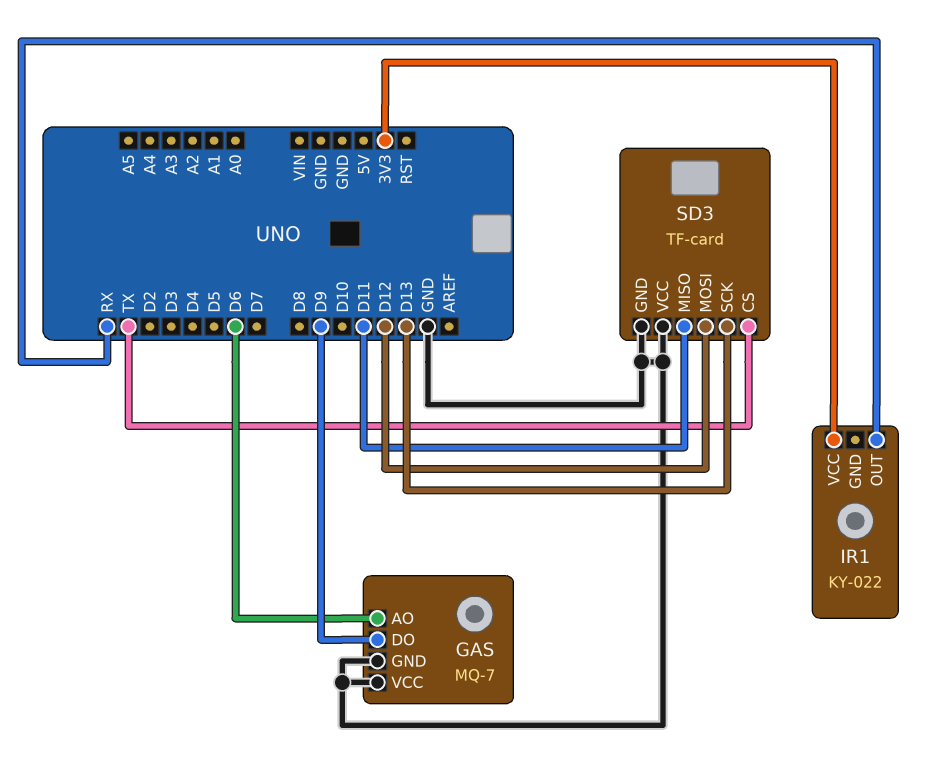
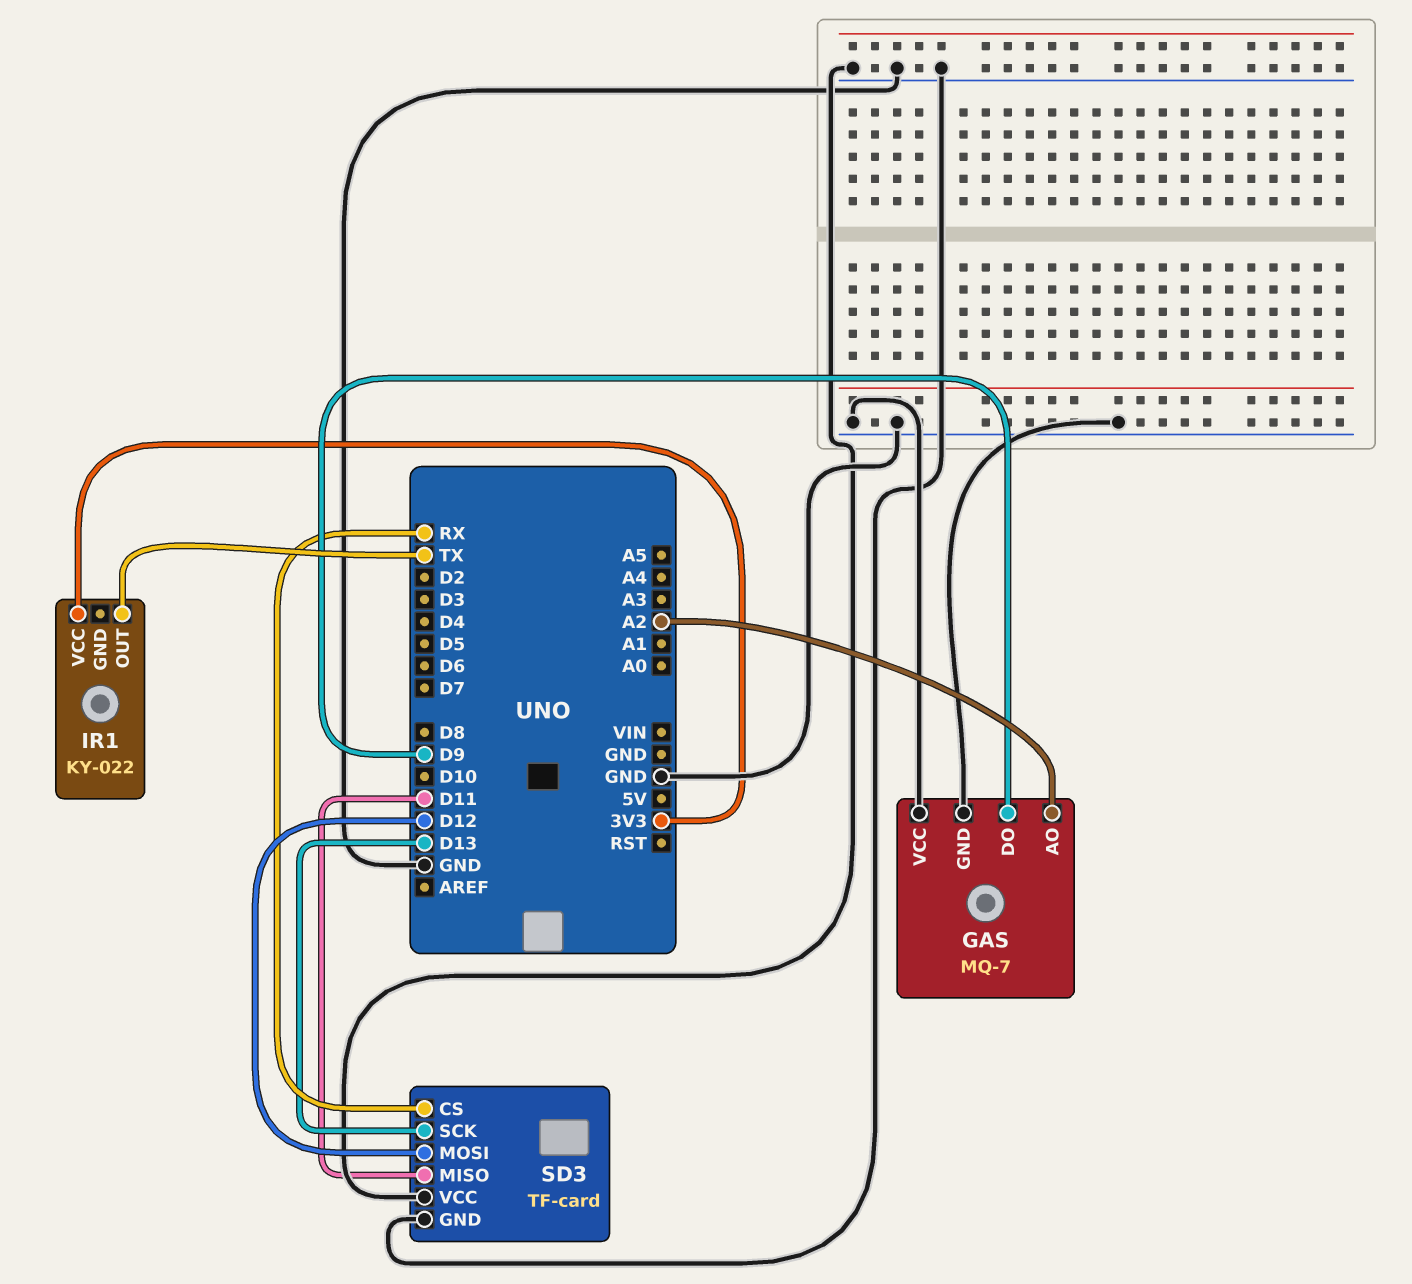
GAS pin AO: D6 -> A2
IR1 pin OUT: RX -> TX
SD3 pin CS: TX -> RX

